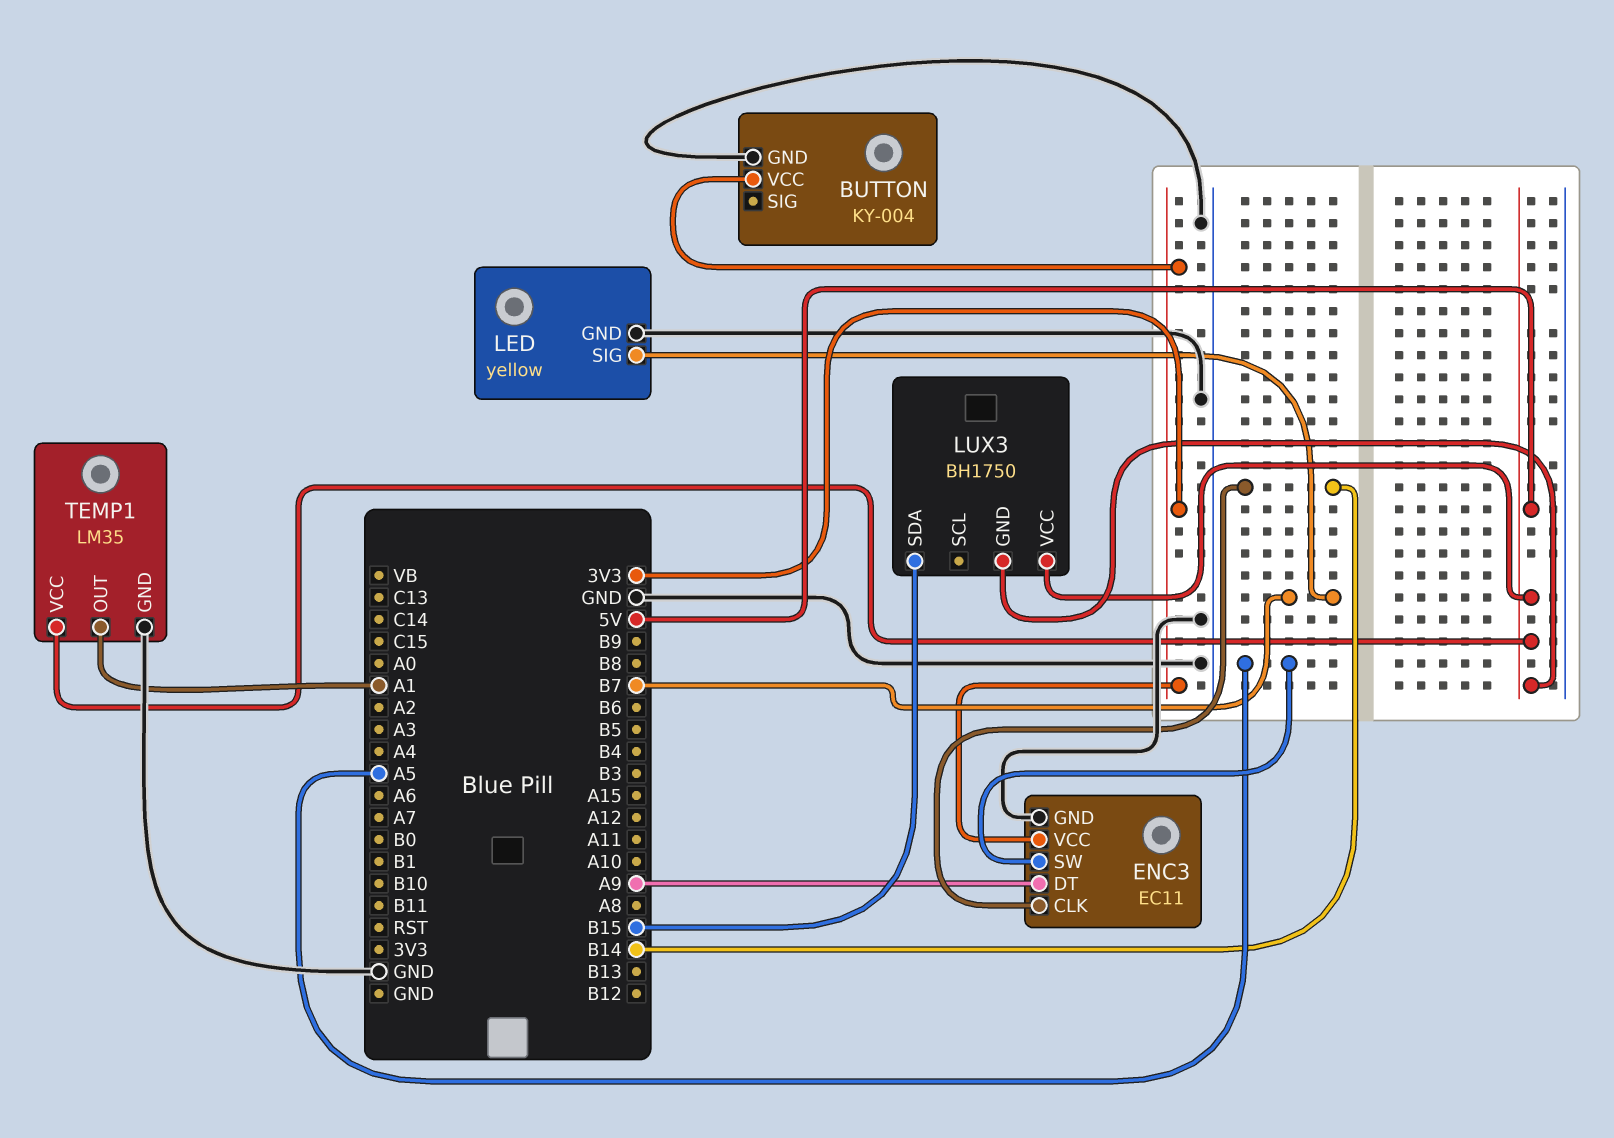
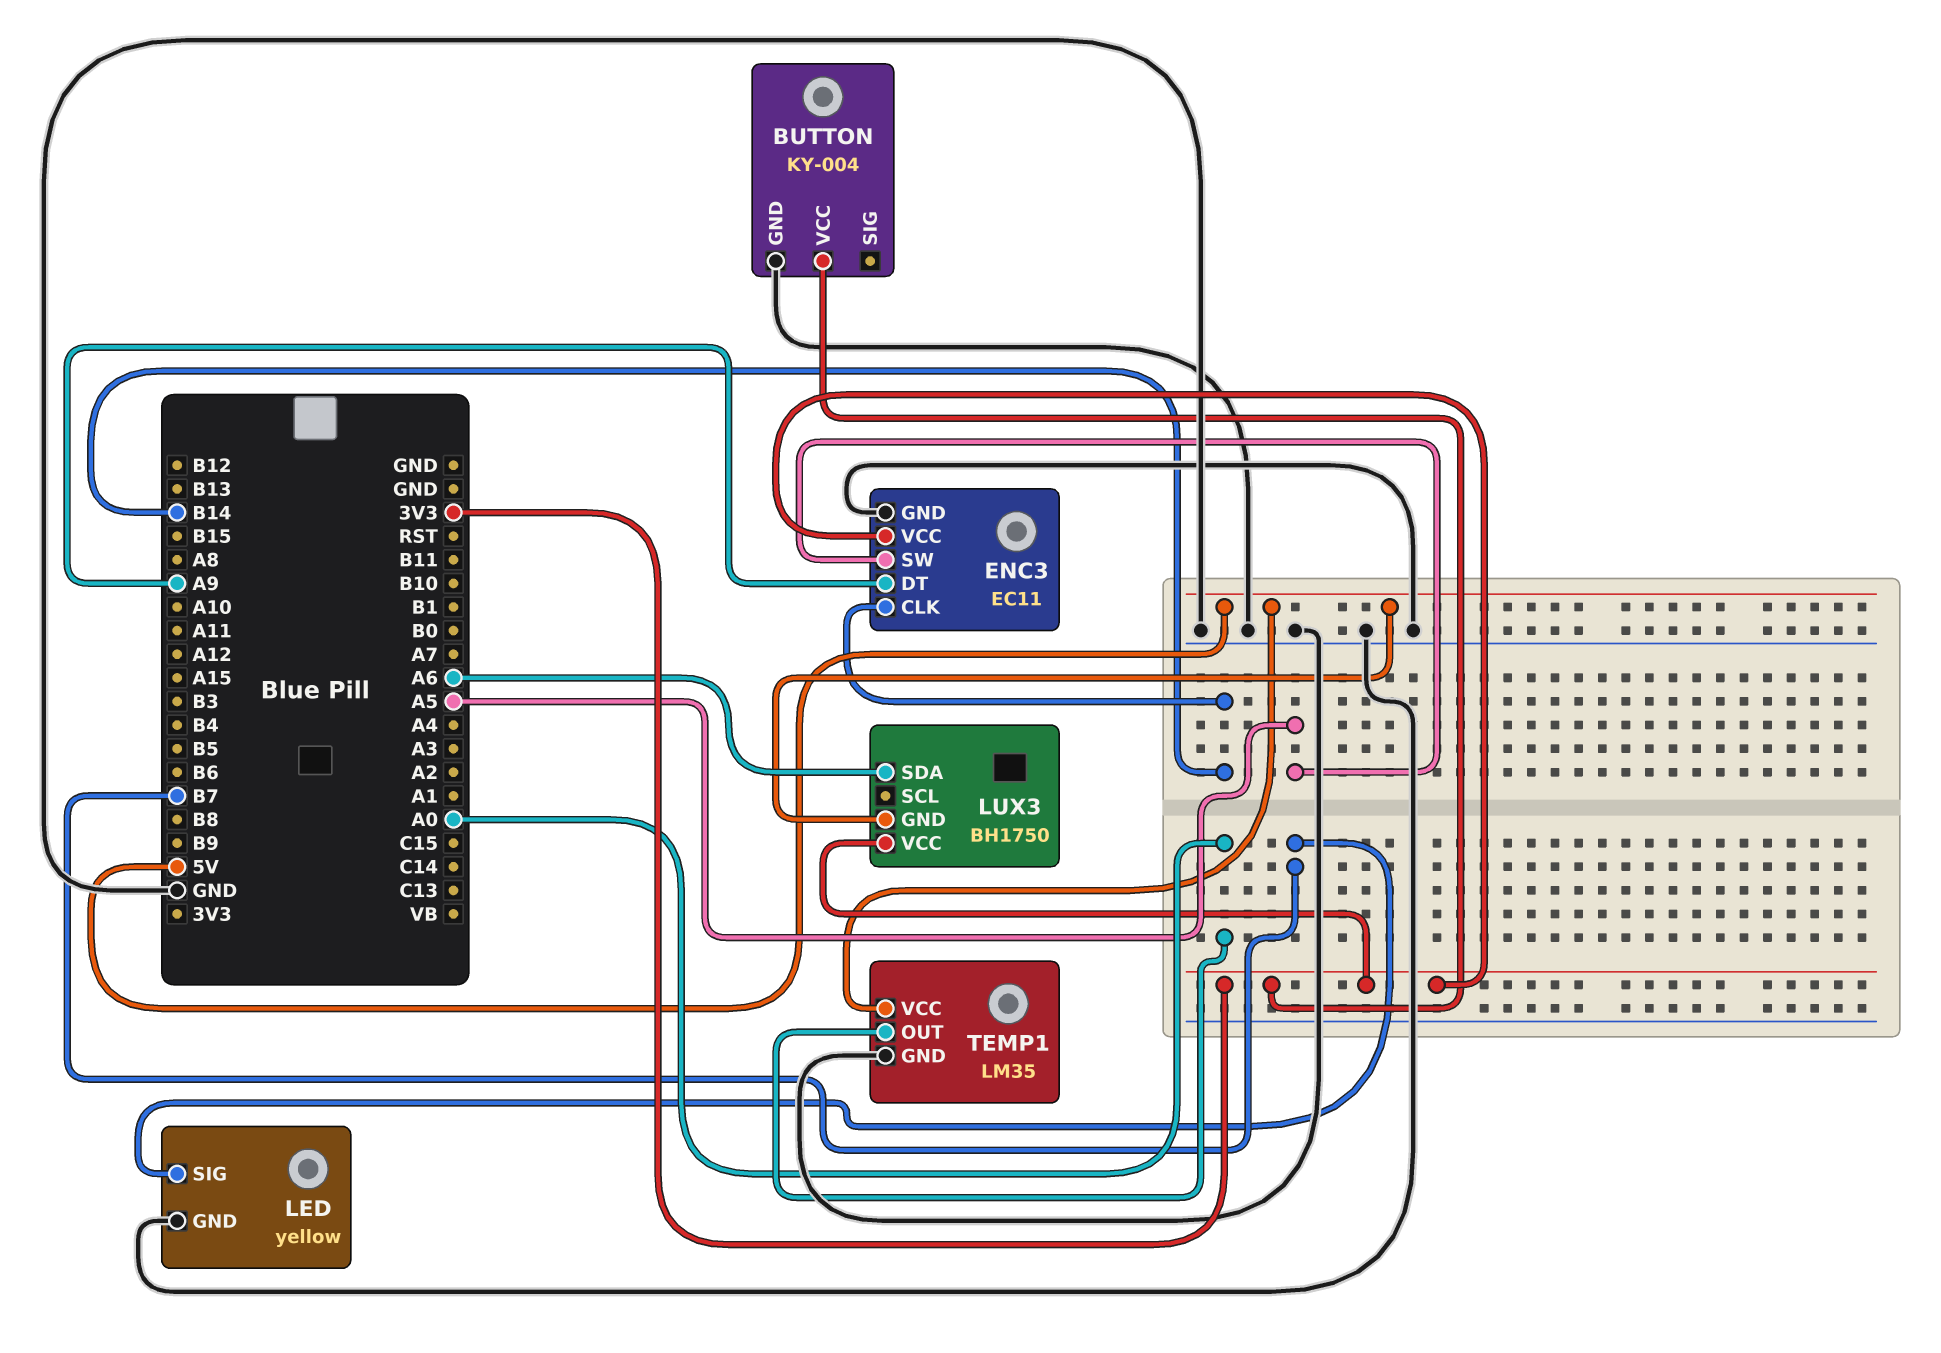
LUX3 pin SDA: B15 -> A6
LUX3 pin VCC: 5V -> 3V3
TEMP1 pin OUT: A1 -> A0

